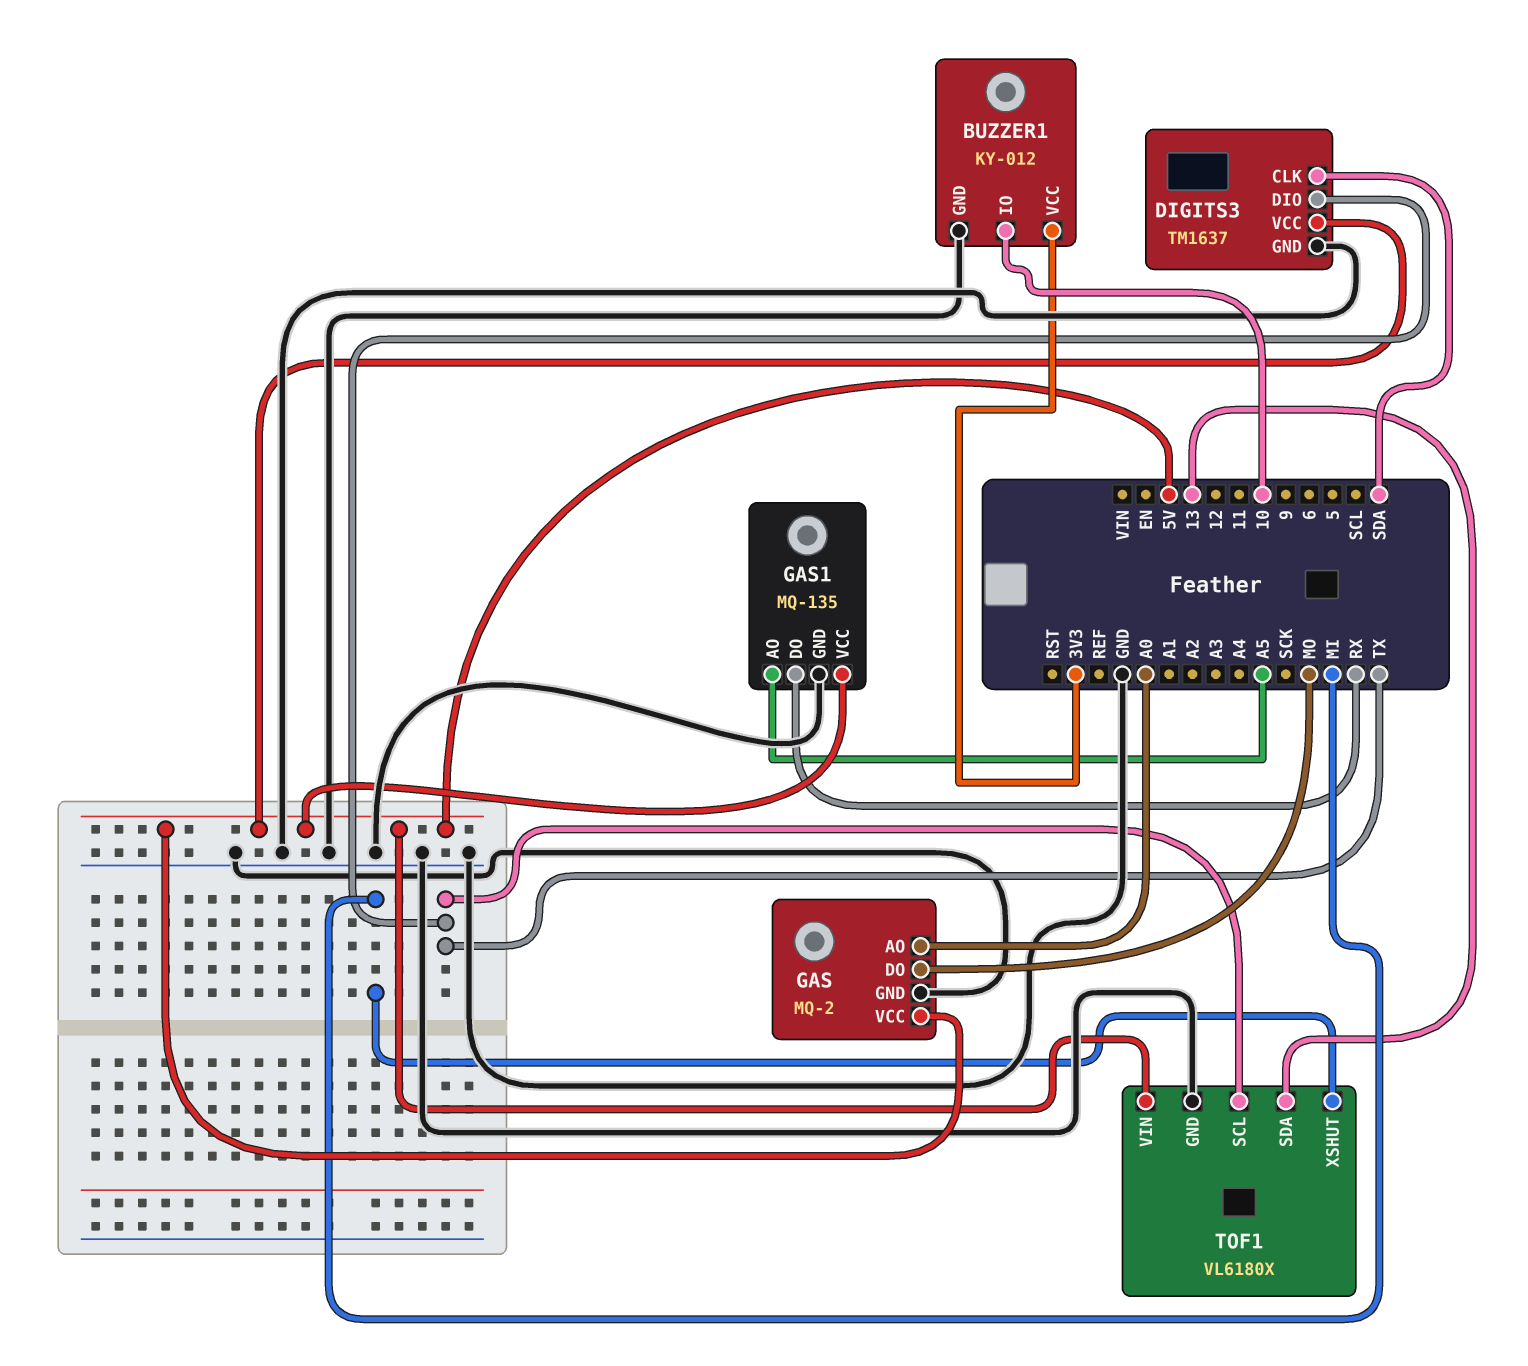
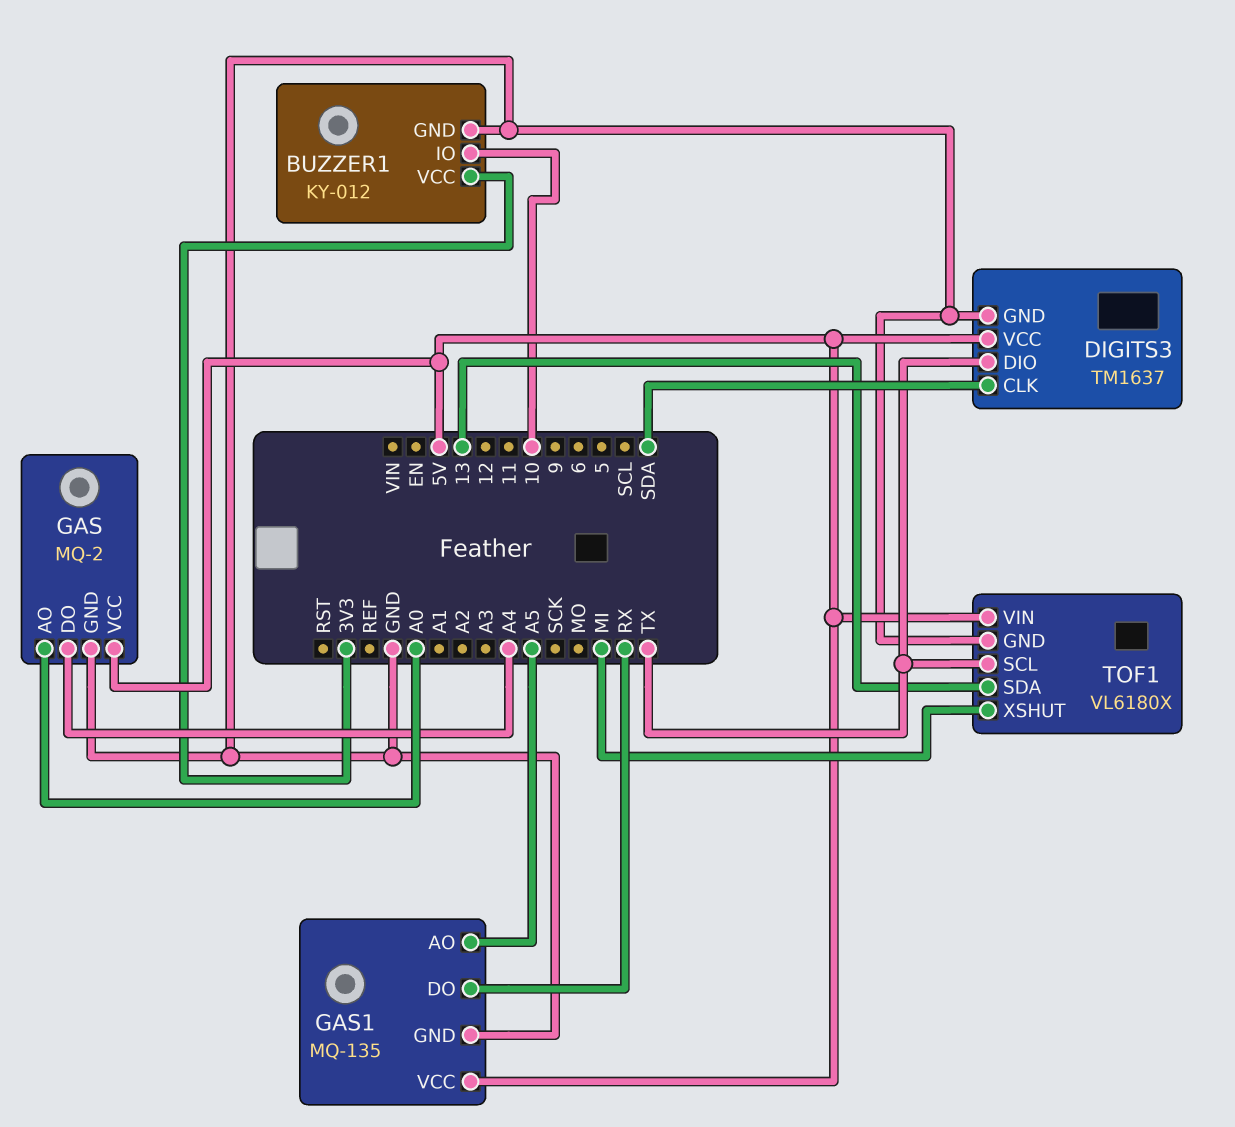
GAS pin DO: MO -> A4

